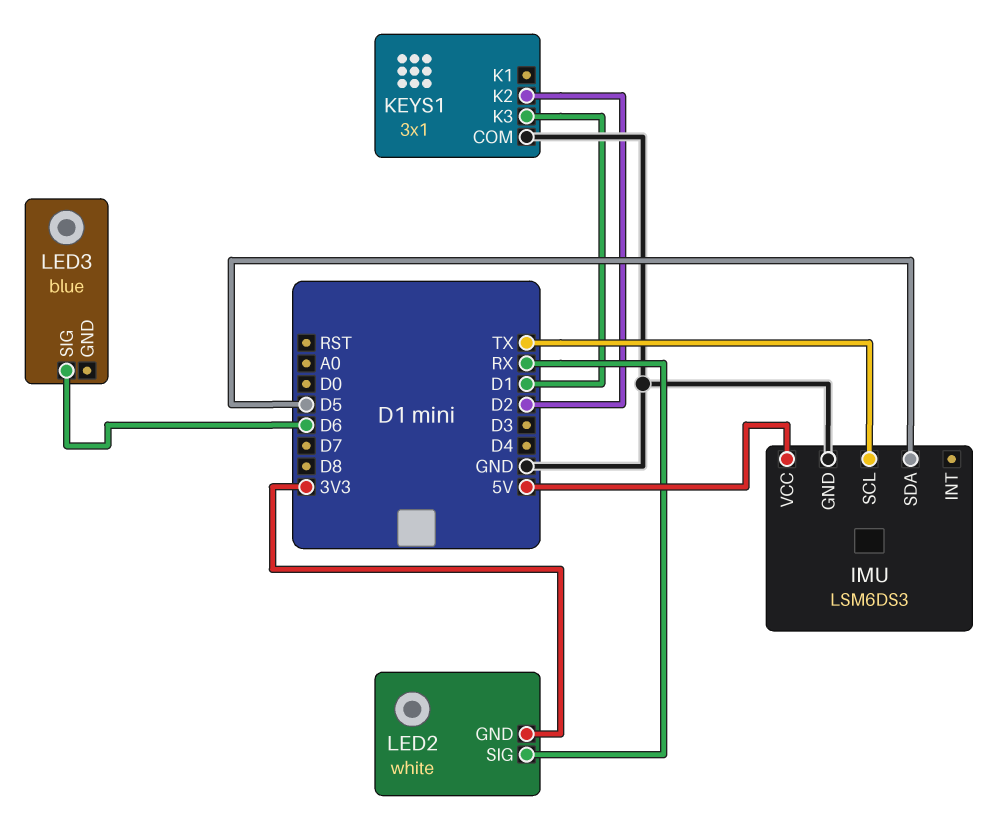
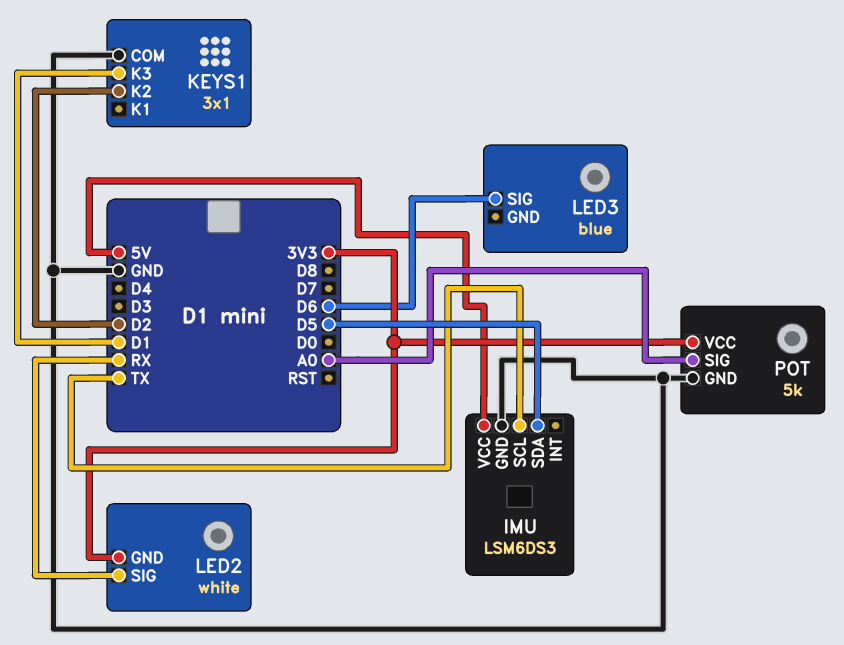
POT: none -> 5k
POT pin GND: none -> GND
POT pin SIG: none -> A0
POT pin VCC: none -> 3V3

